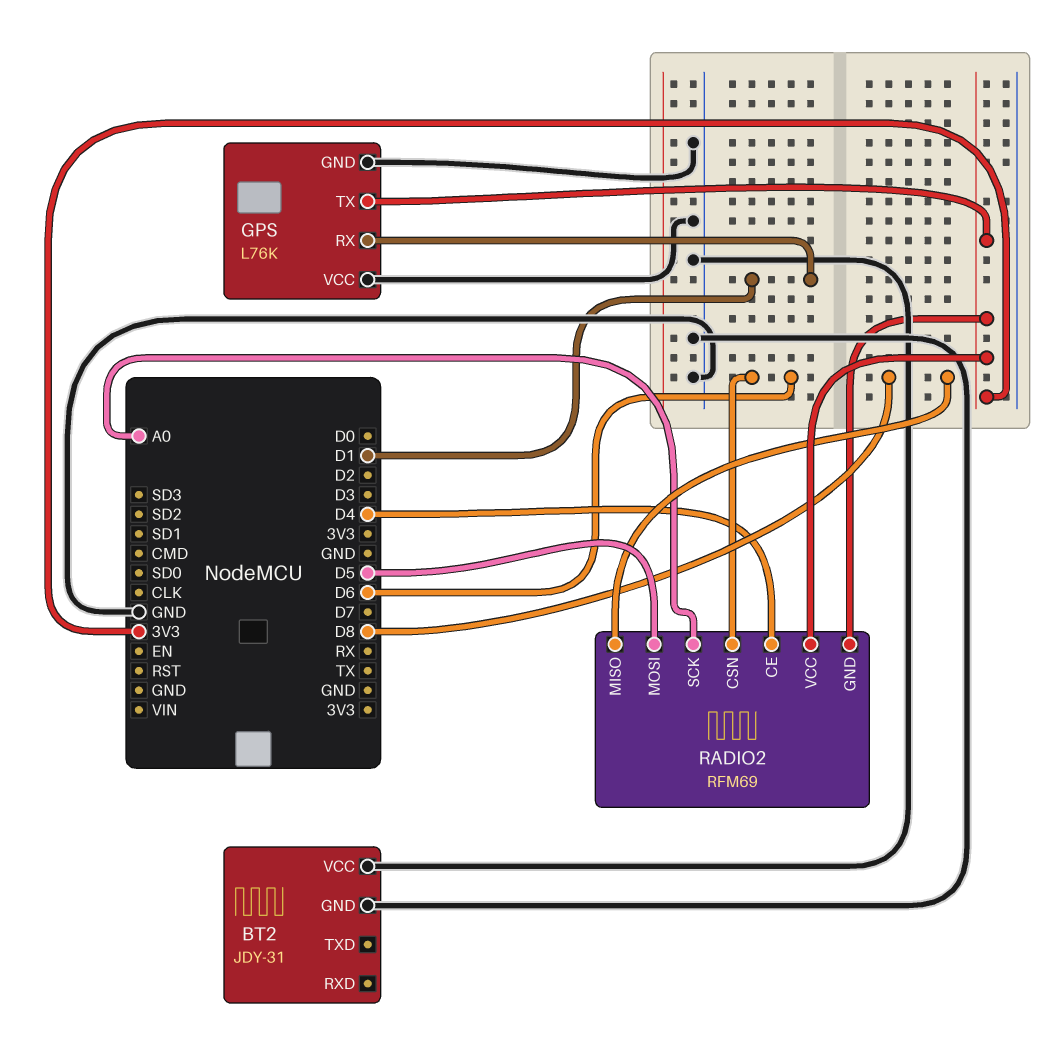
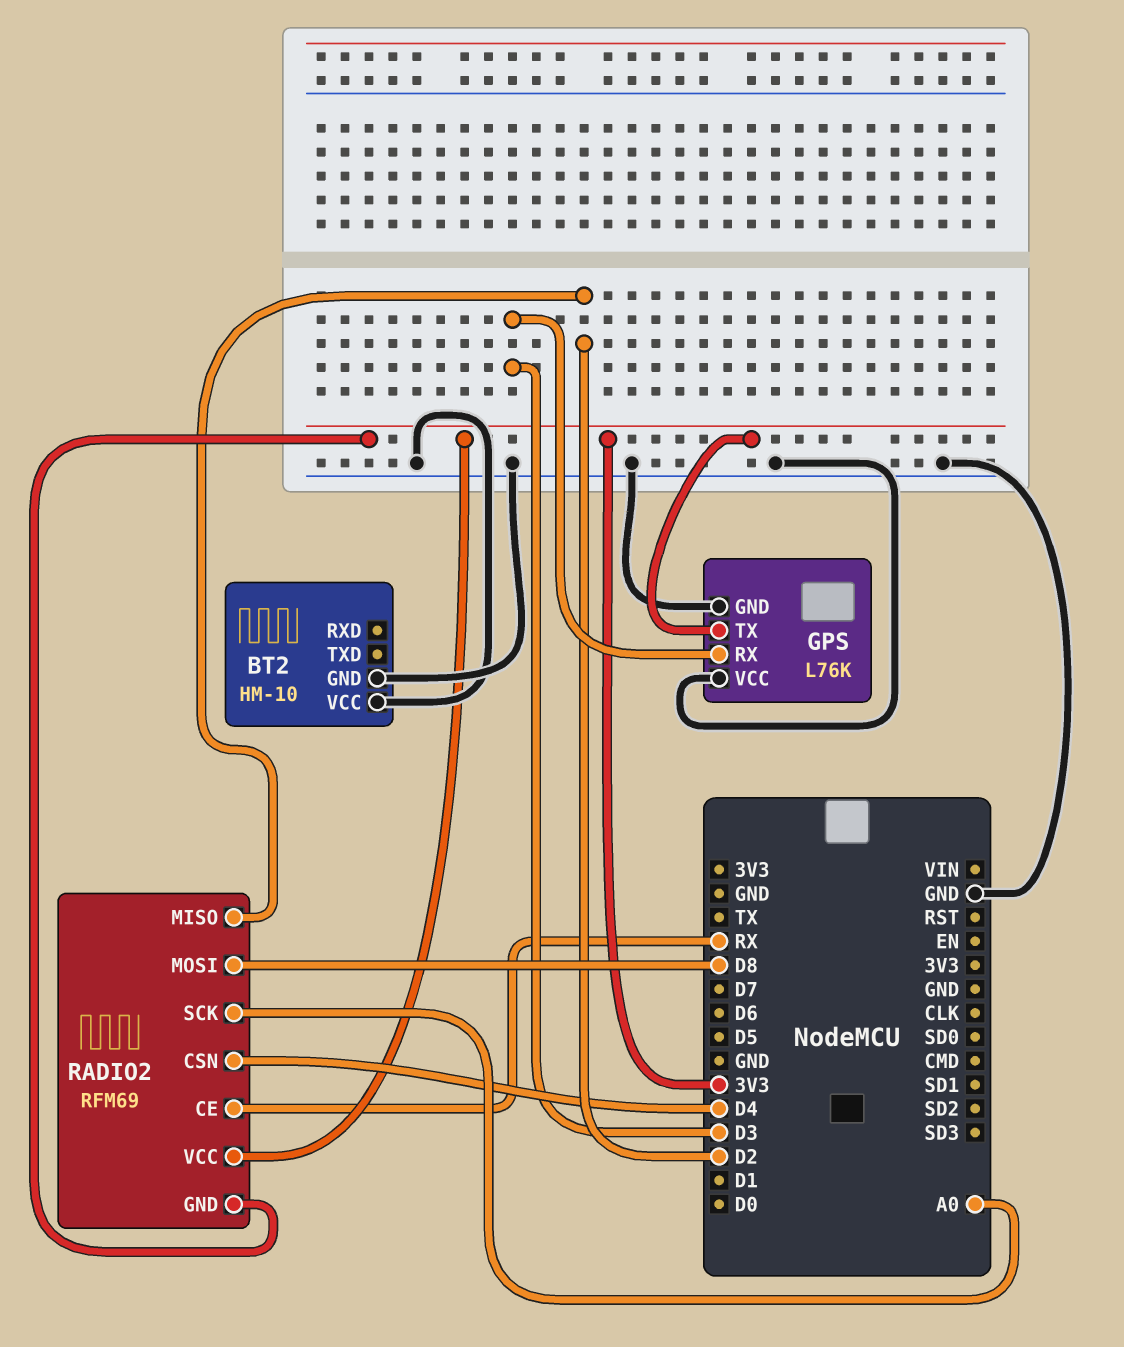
BT2: JDY-31 -> HM-10
GPS pin RX: D1 -> D3
RADIO2 pin CE: D4 -> RX
RADIO2 pin CSN: D6 -> D4
RADIO2 pin MISO: D8 -> D2
RADIO2 pin MOSI: D5 -> D8

